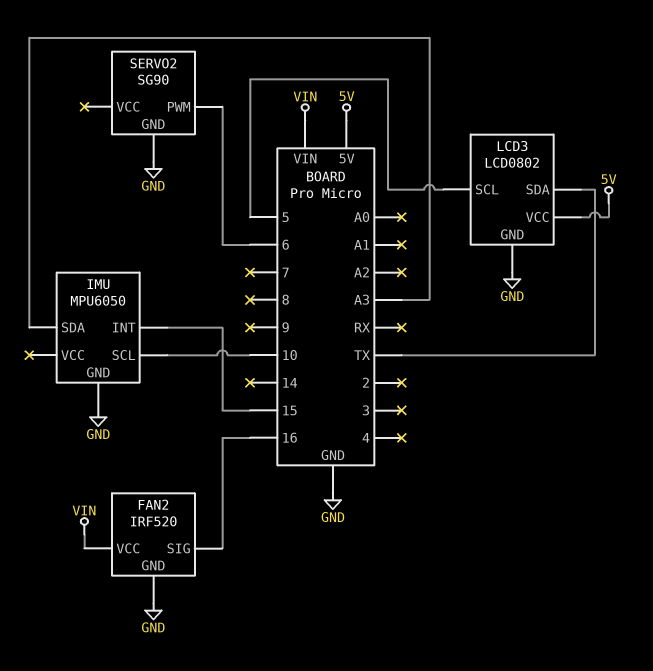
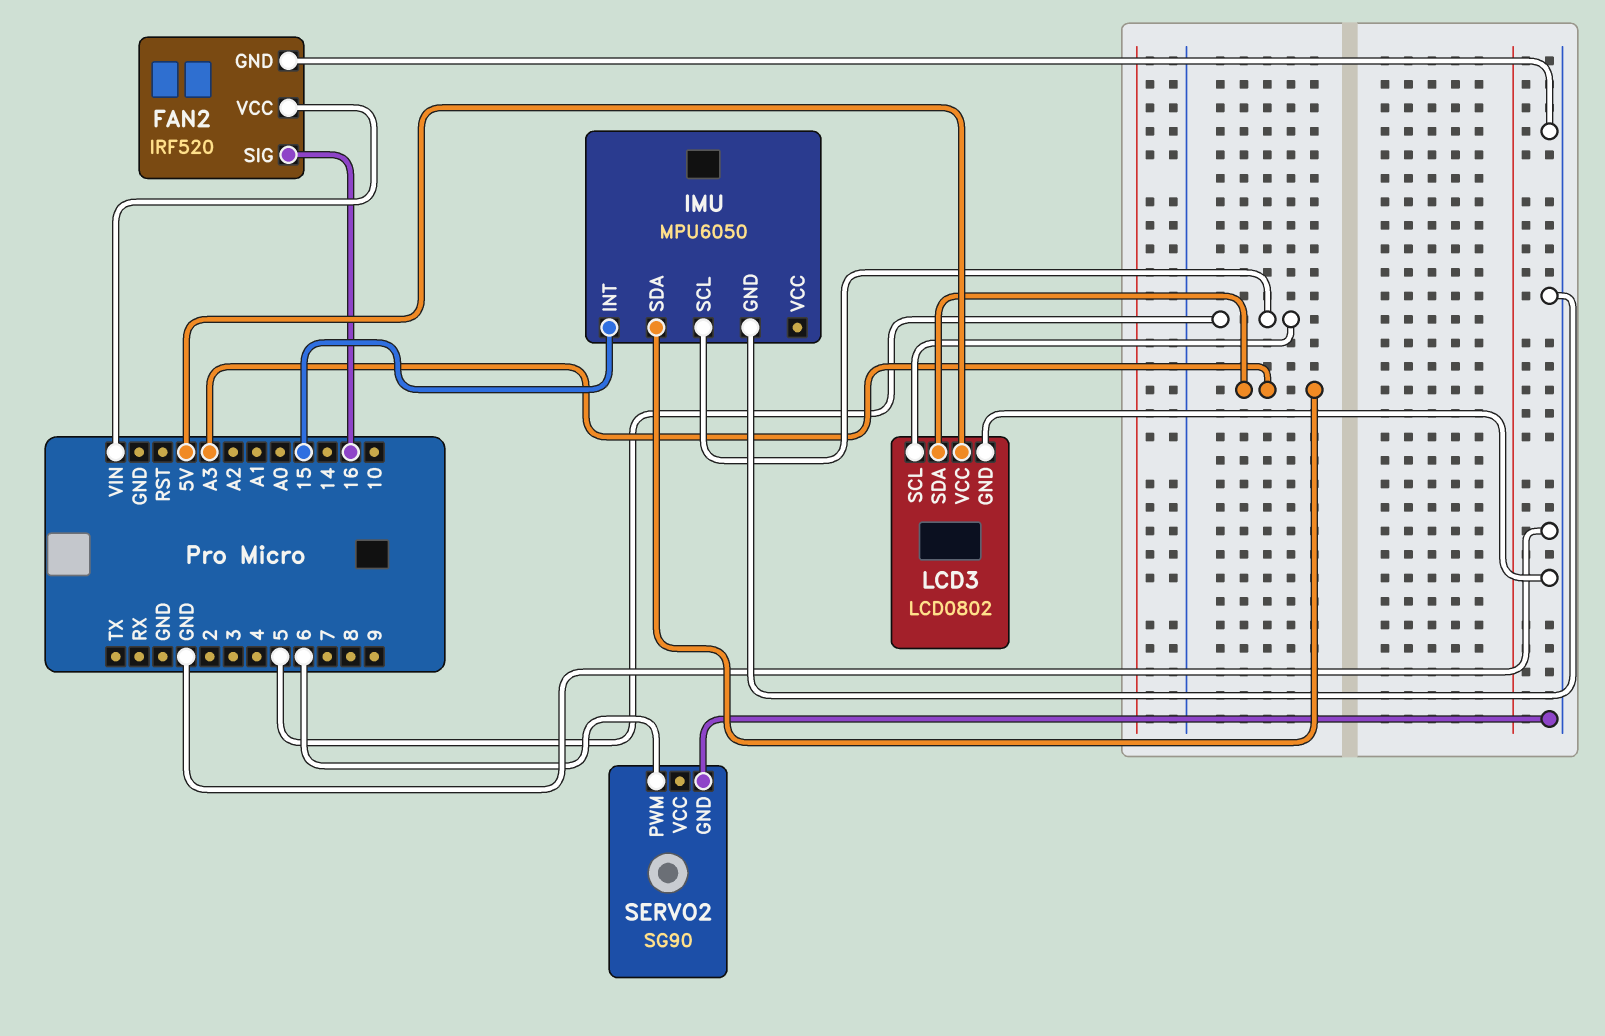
IMU pin SCL: 10 -> 5
LCD3 pin SDA: TX -> A3

